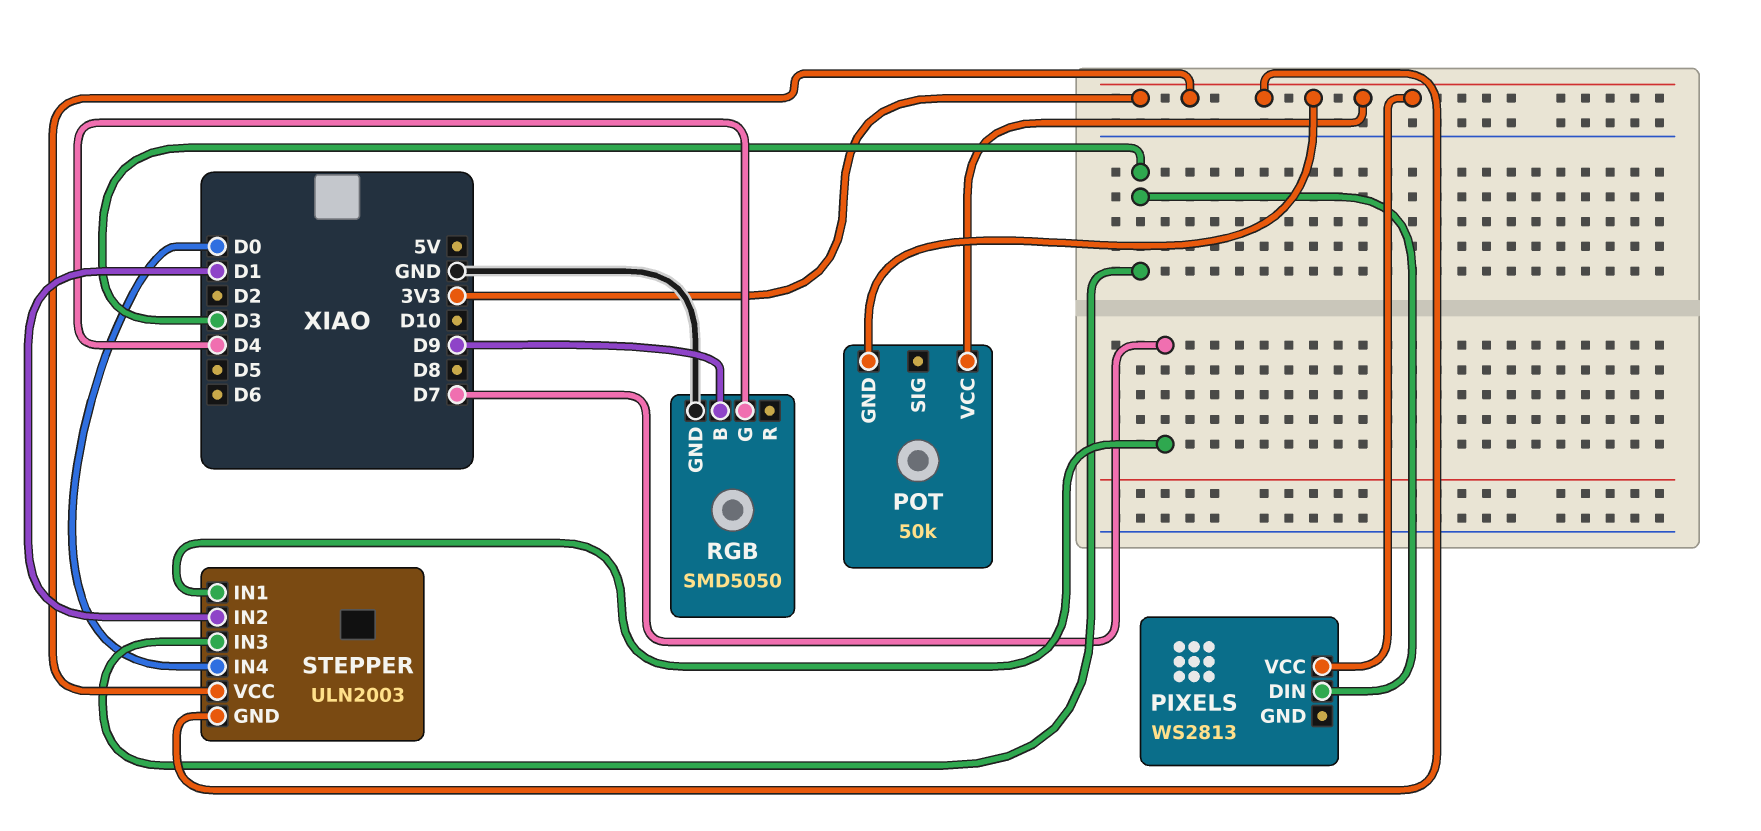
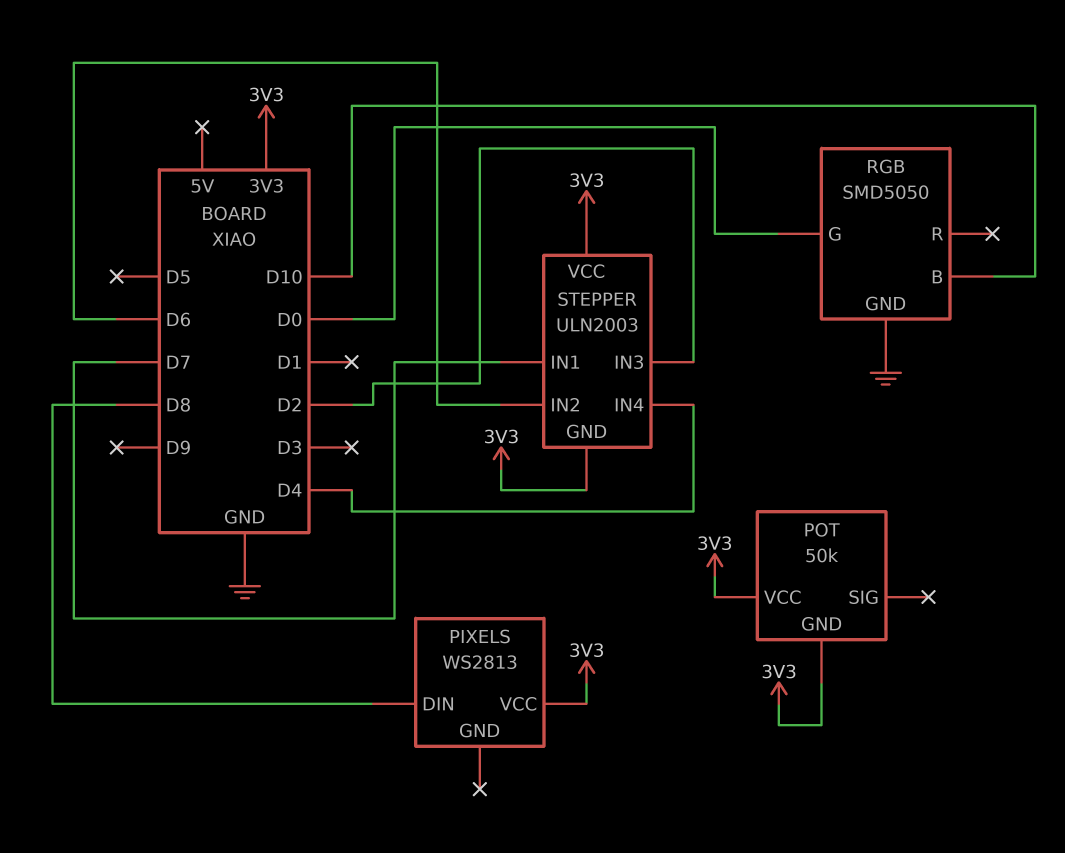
PIXELS pin DIN: D3 -> D8
RGB pin B: D9 -> D10
RGB pin G: D4 -> D0
STEPPER pin IN2: D1 -> D6
STEPPER pin IN3: D3 -> D2
STEPPER pin IN4: D0 -> D4

